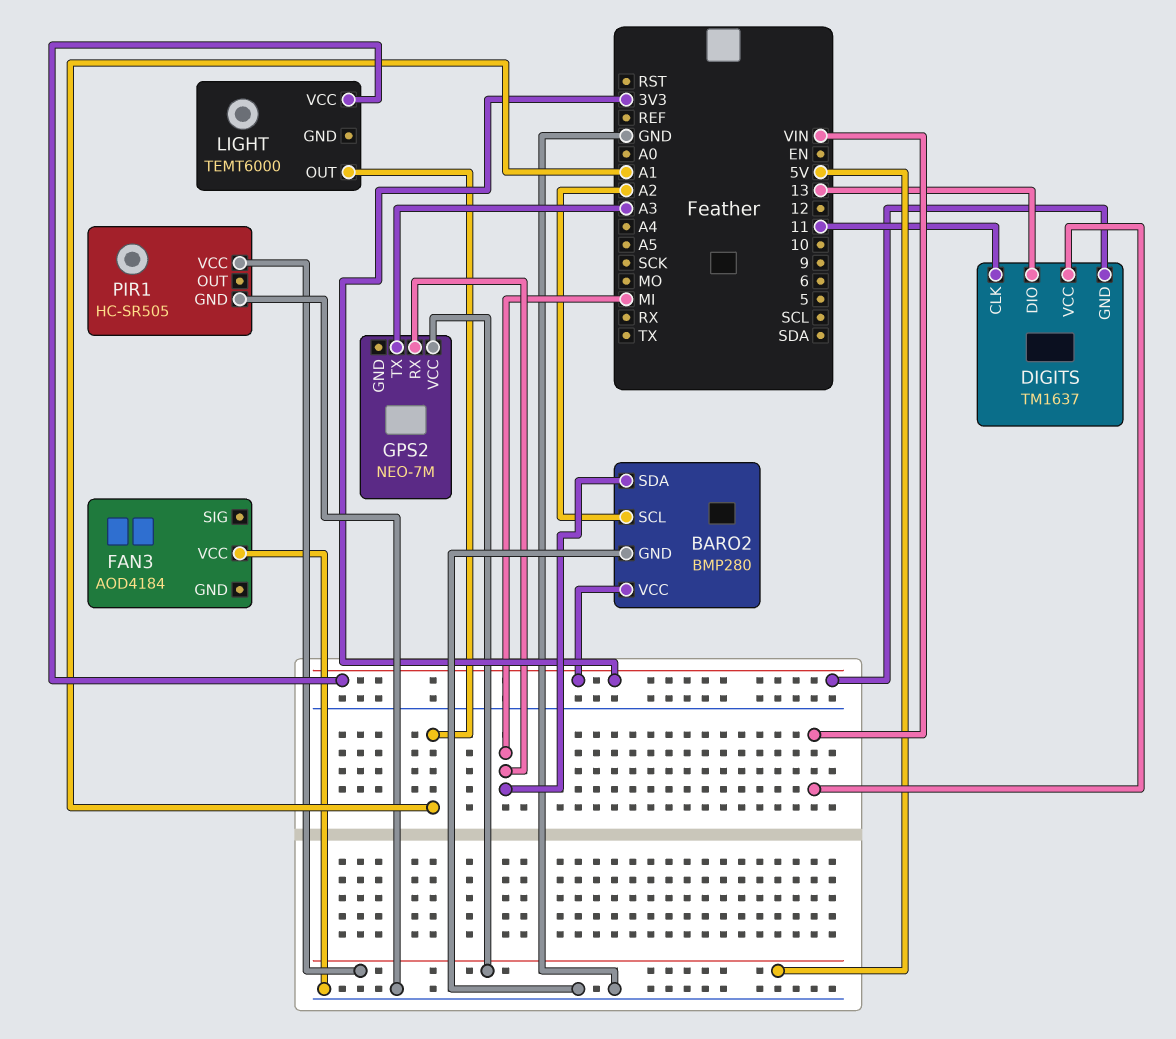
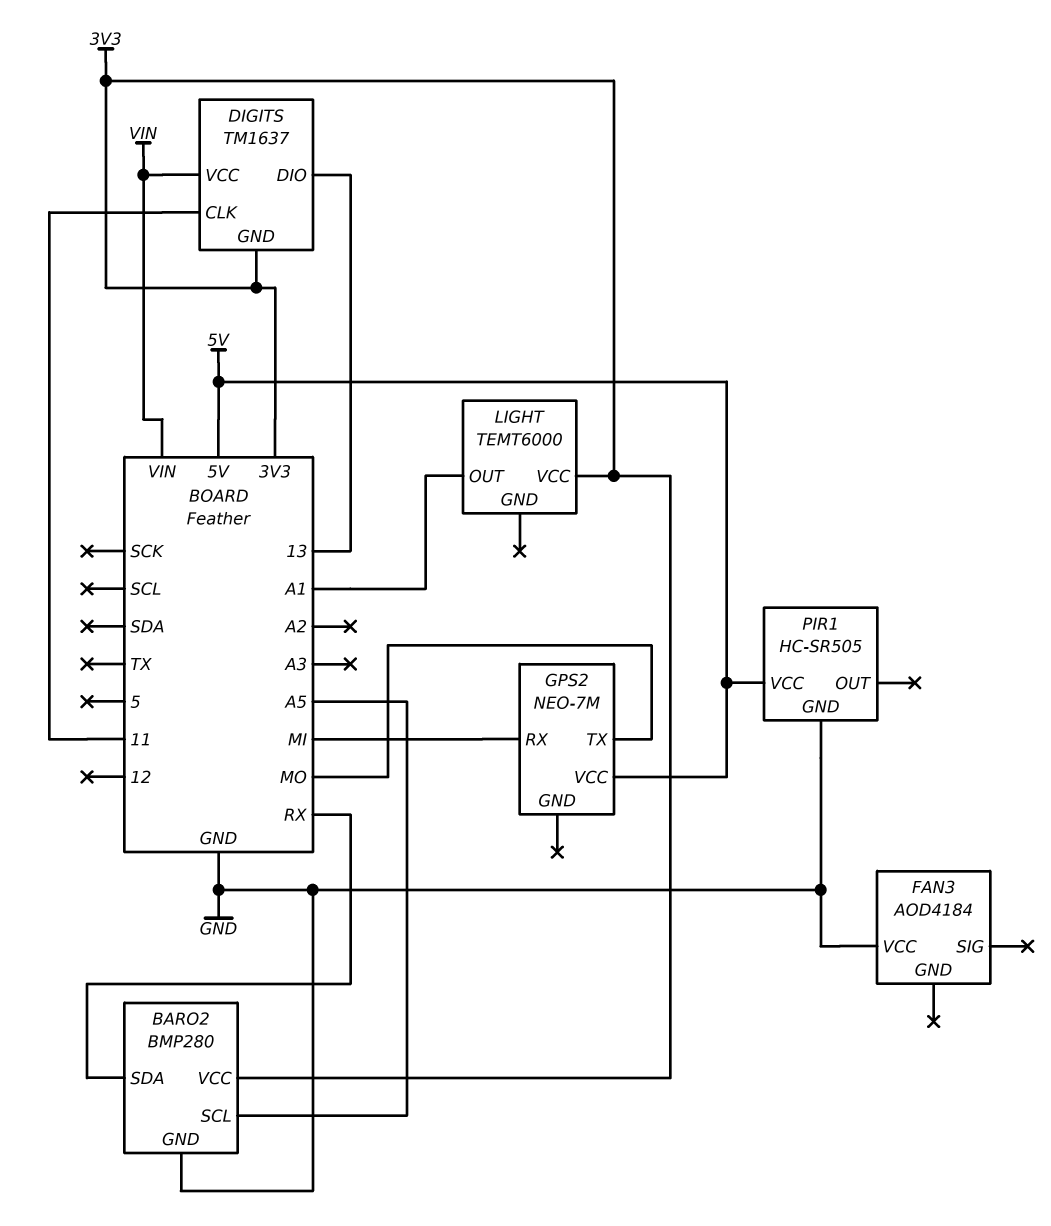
BARO2 pin SCL: A2 -> A5
BARO2 pin SDA: MI -> RX
GPS2 pin TX: A3 -> MO

